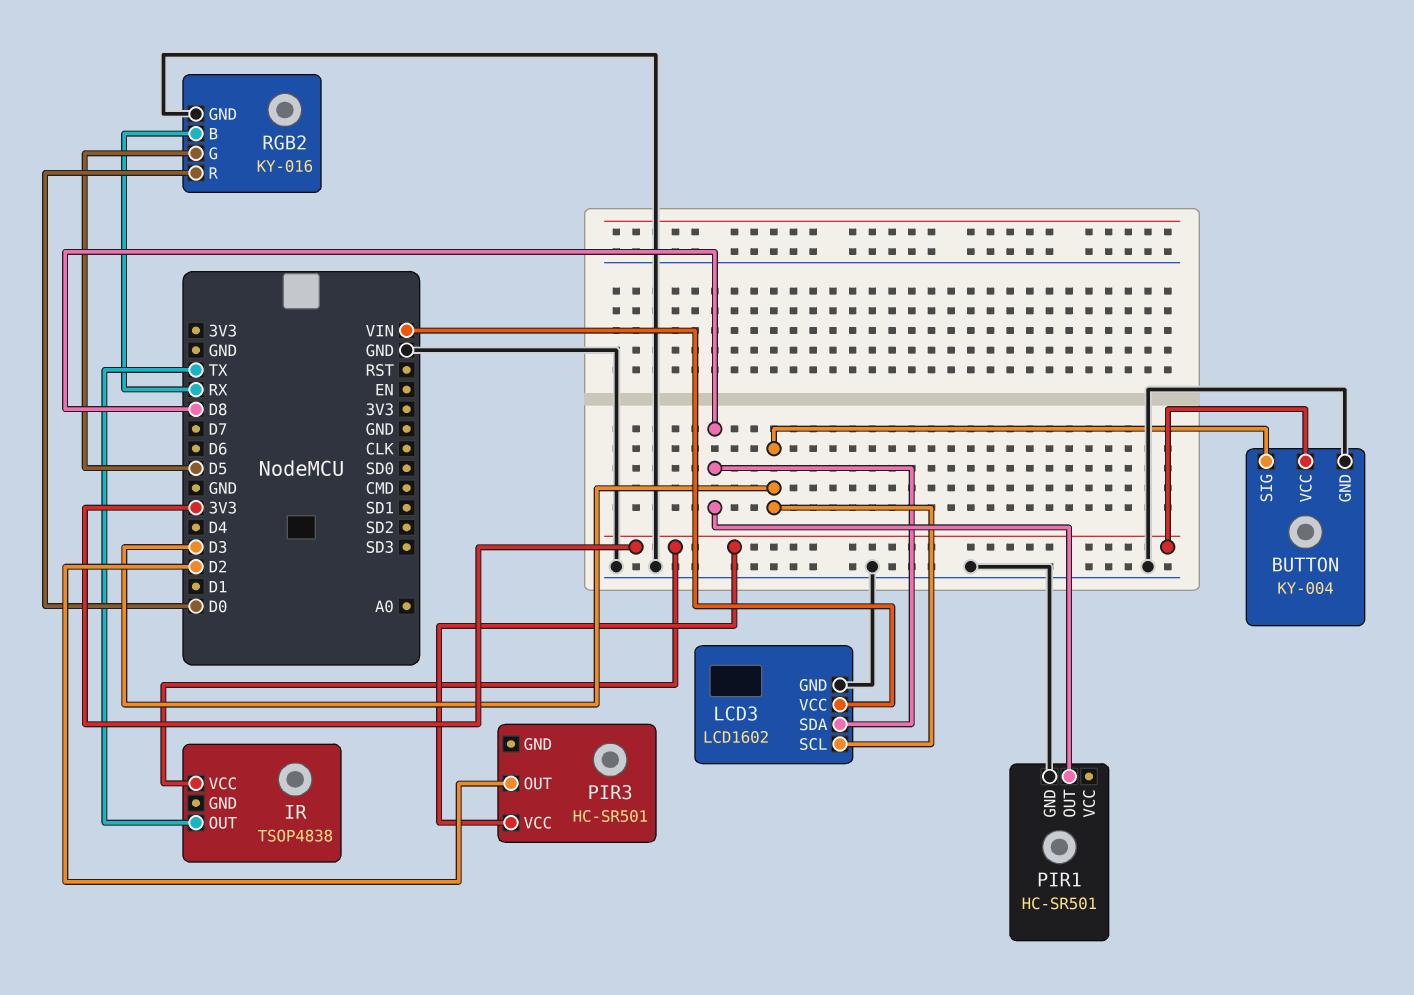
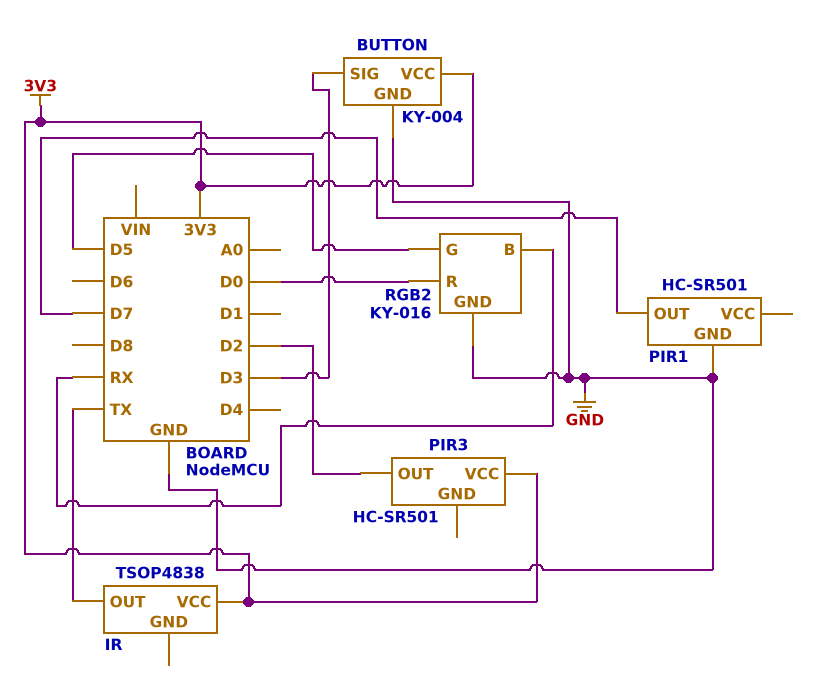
LCD3: LCD1602 -> none
LCD3 pin GND: GND -> none
LCD3 pin SCL: D3 -> none
LCD3 pin SDA: D8 -> none
LCD3 pin VCC: VIN -> none
PIR1 pin OUT: D8 -> D7

